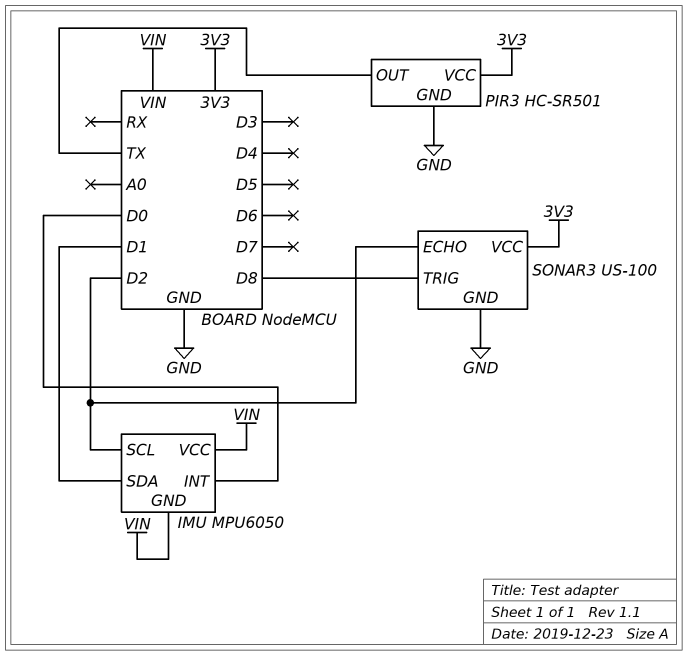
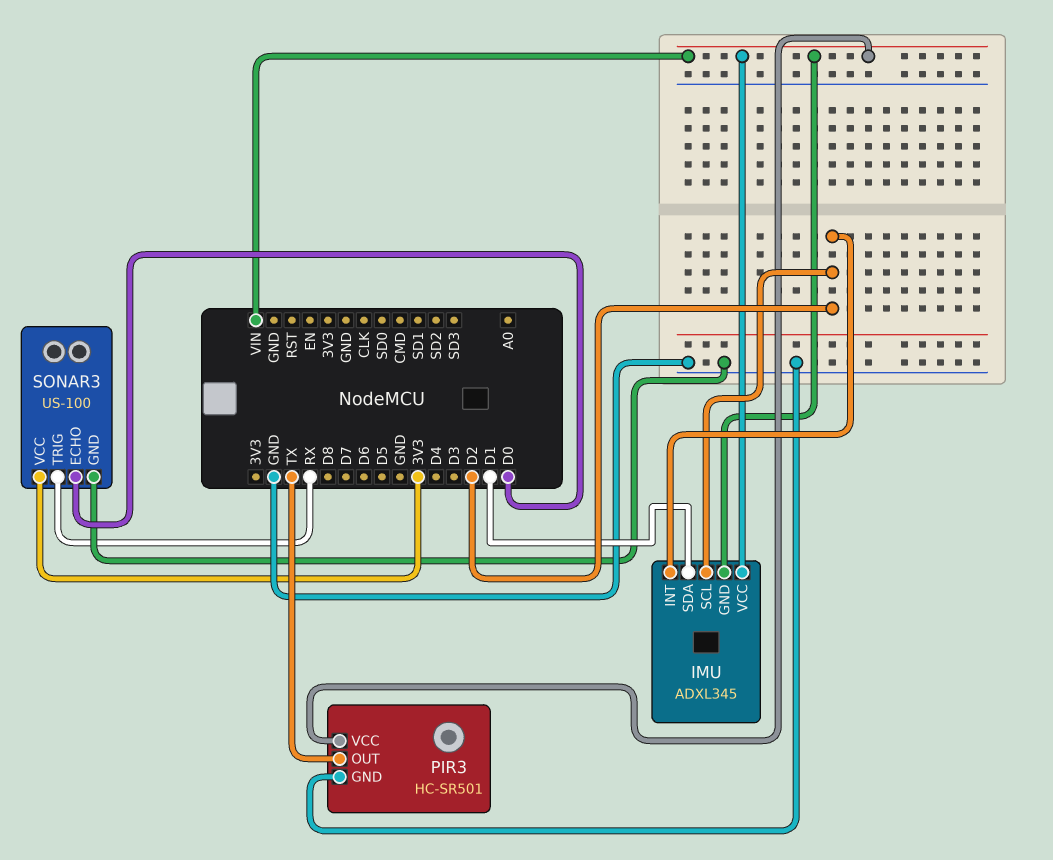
IMU: MPU6050 -> ADXL345
IMU pin INT: D0 -> D2
PIR3 pin VCC: 3V3 -> VIN
SONAR3 pin ECHO: D2 -> D0
SONAR3 pin TRIG: D8 -> RX

